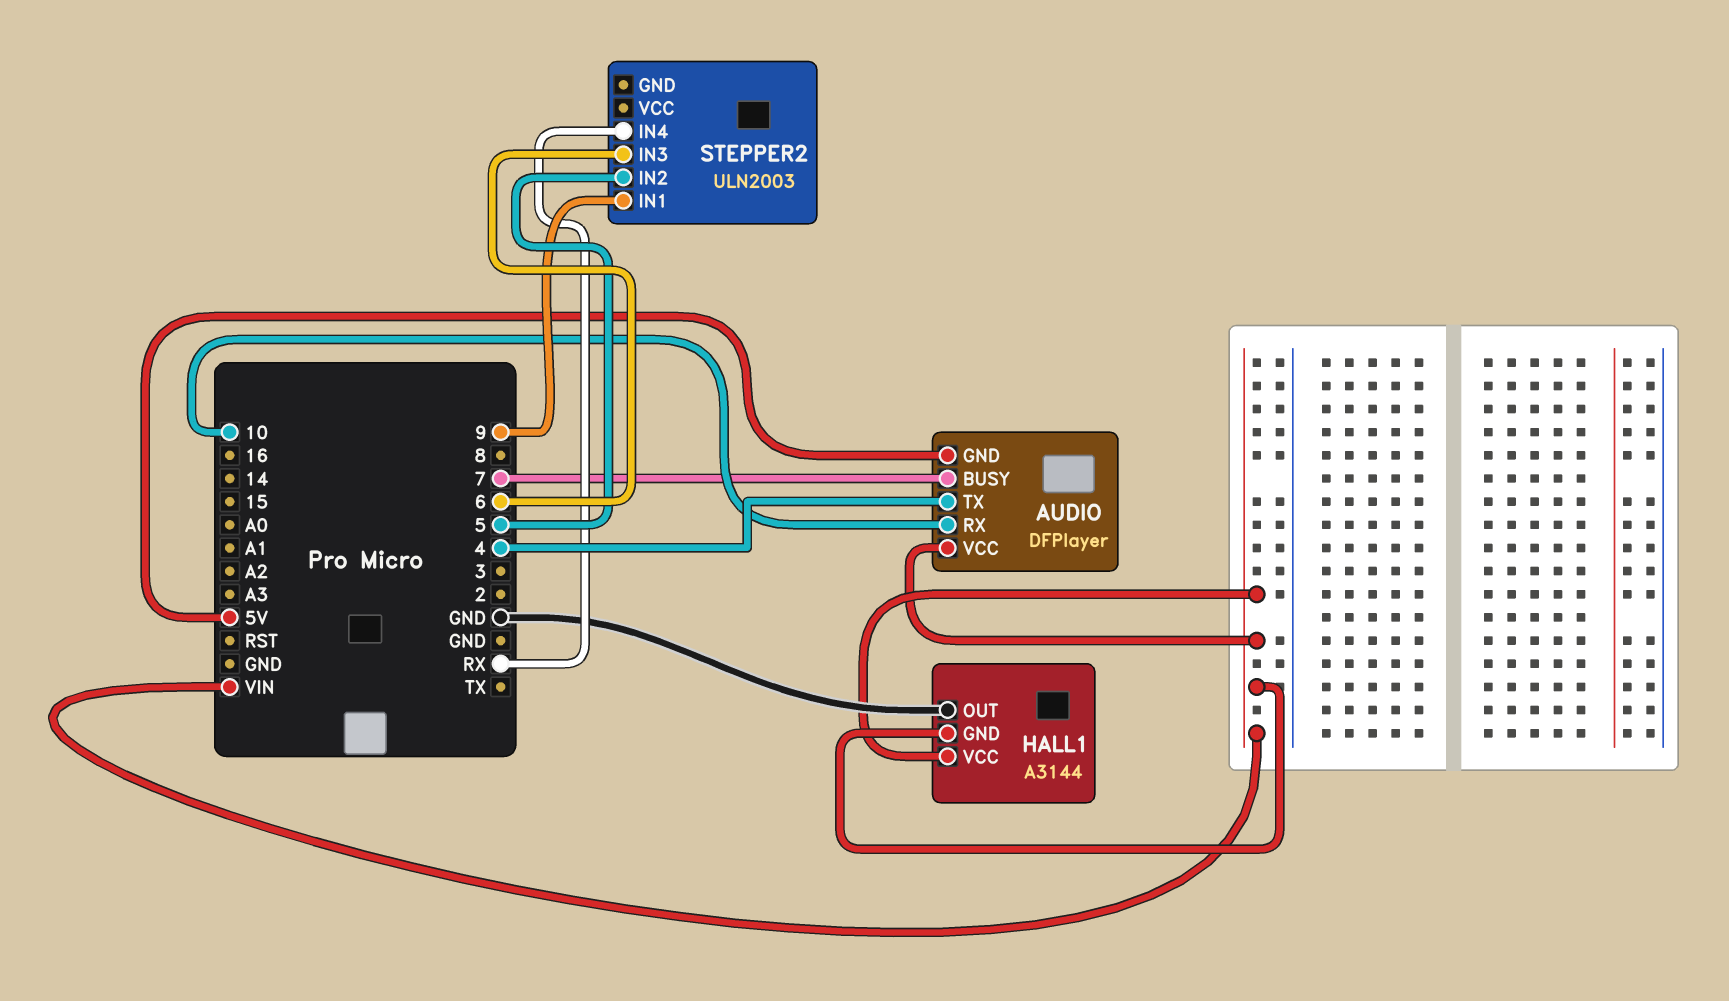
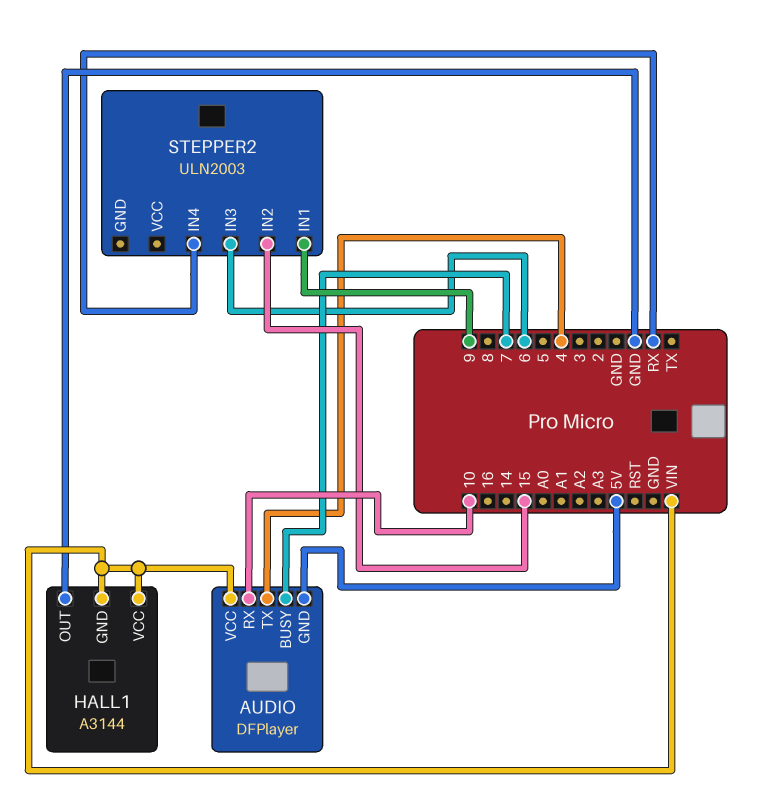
STEPPER2 pin IN2: 5 -> 15

